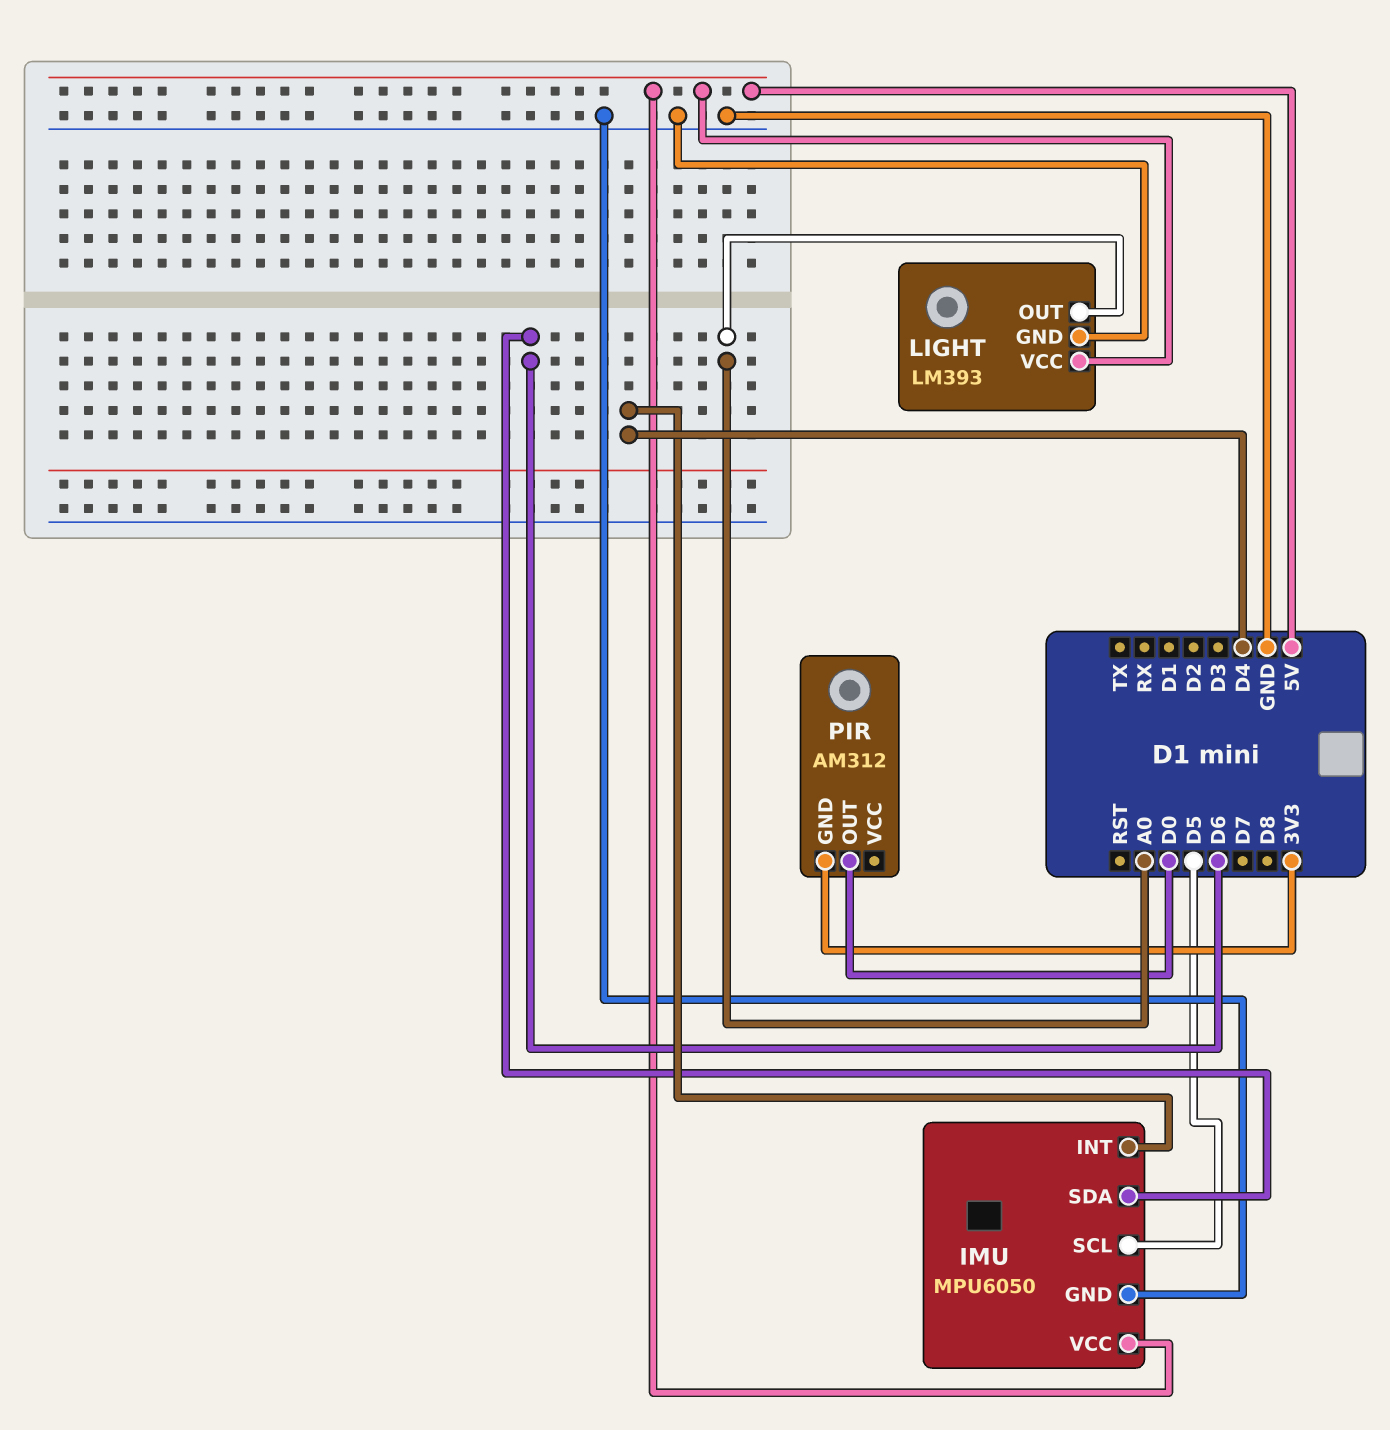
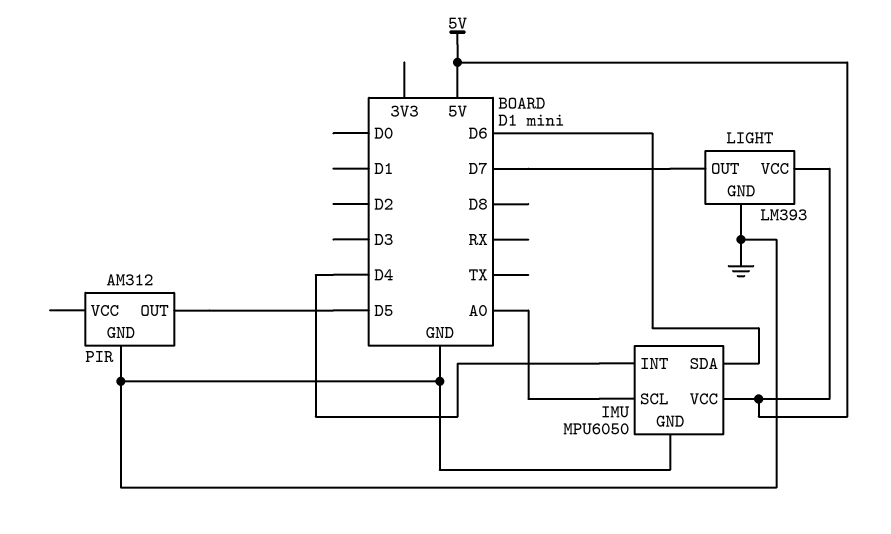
IMU pin SCL: D5 -> A0
LIGHT pin OUT: A0 -> D7
PIR pin GND: 3V3 -> GND
PIR pin OUT: D0 -> D5

